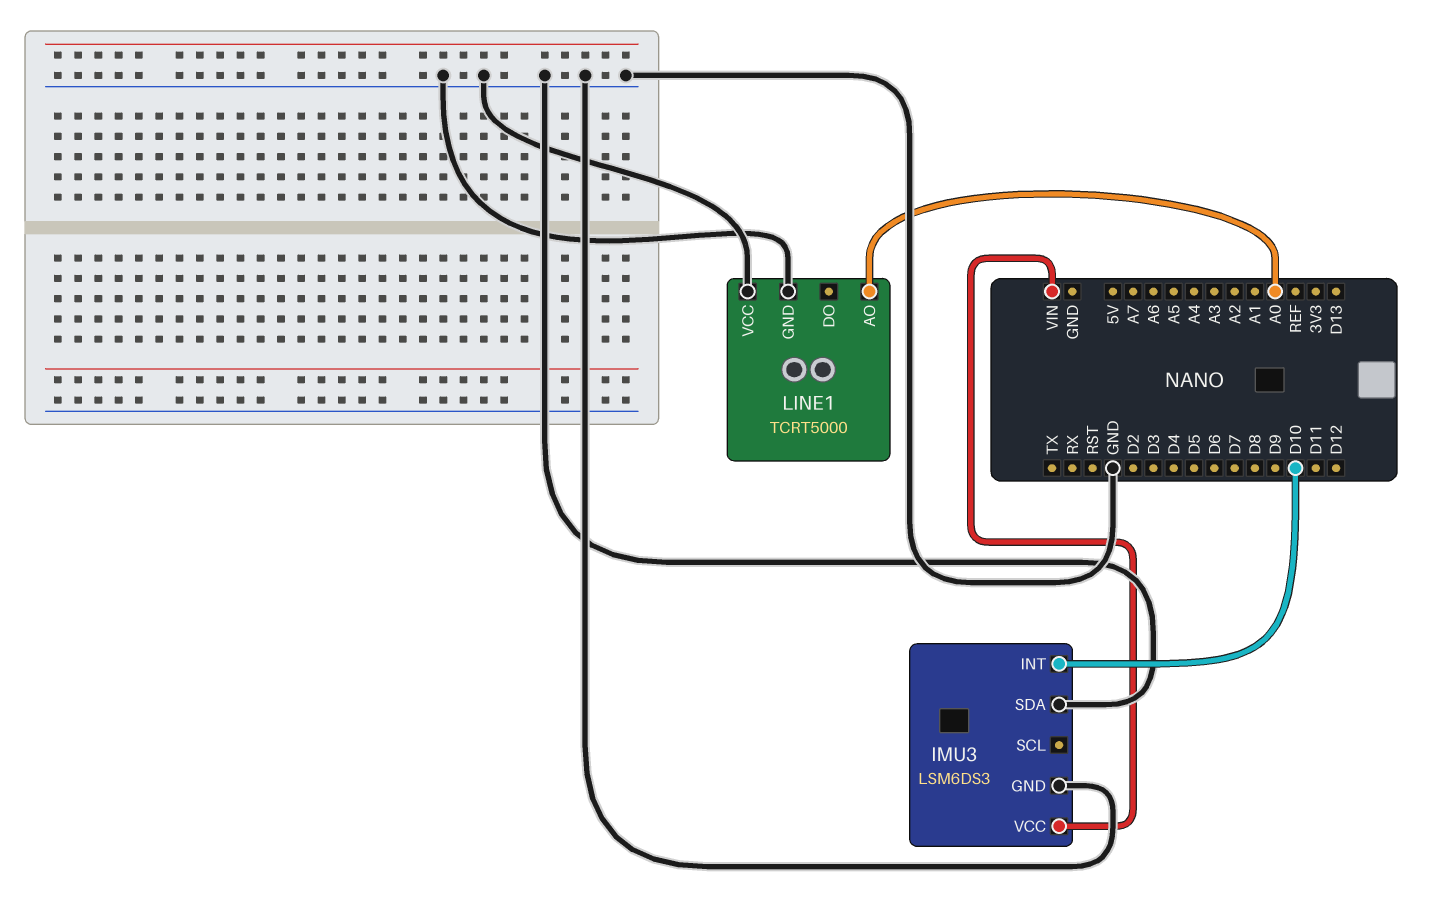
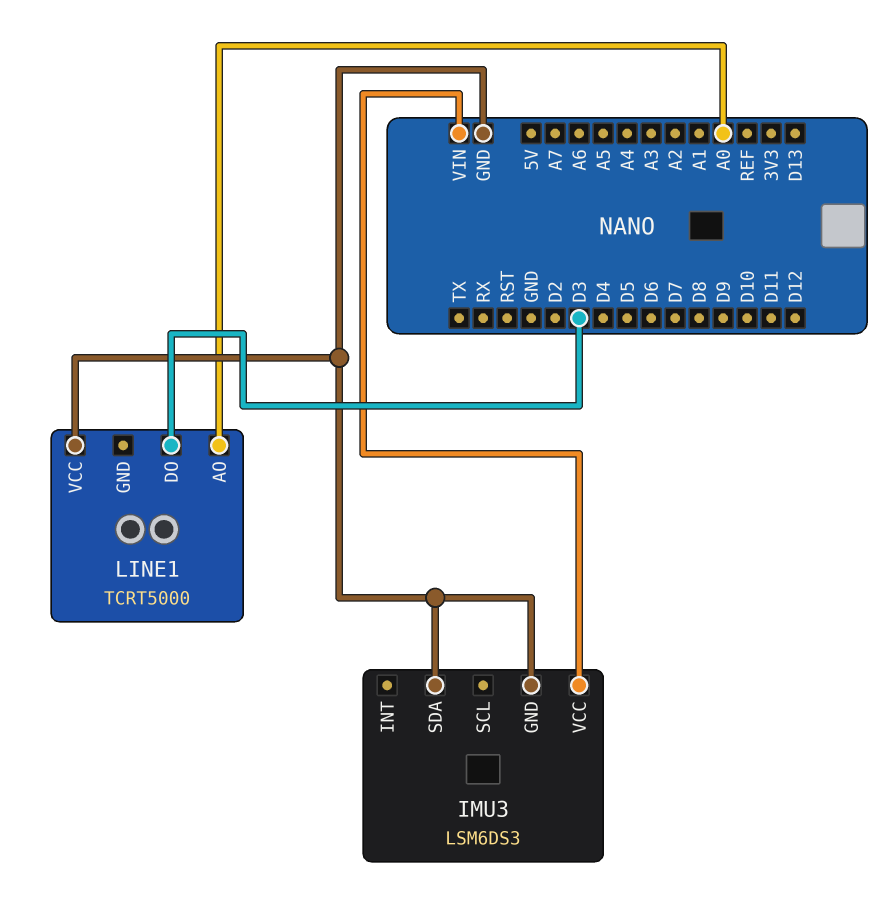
IMU3 pin INT: D10 -> none
LINE1 pin DO: none -> D3
LINE1 pin GND: GND -> none

